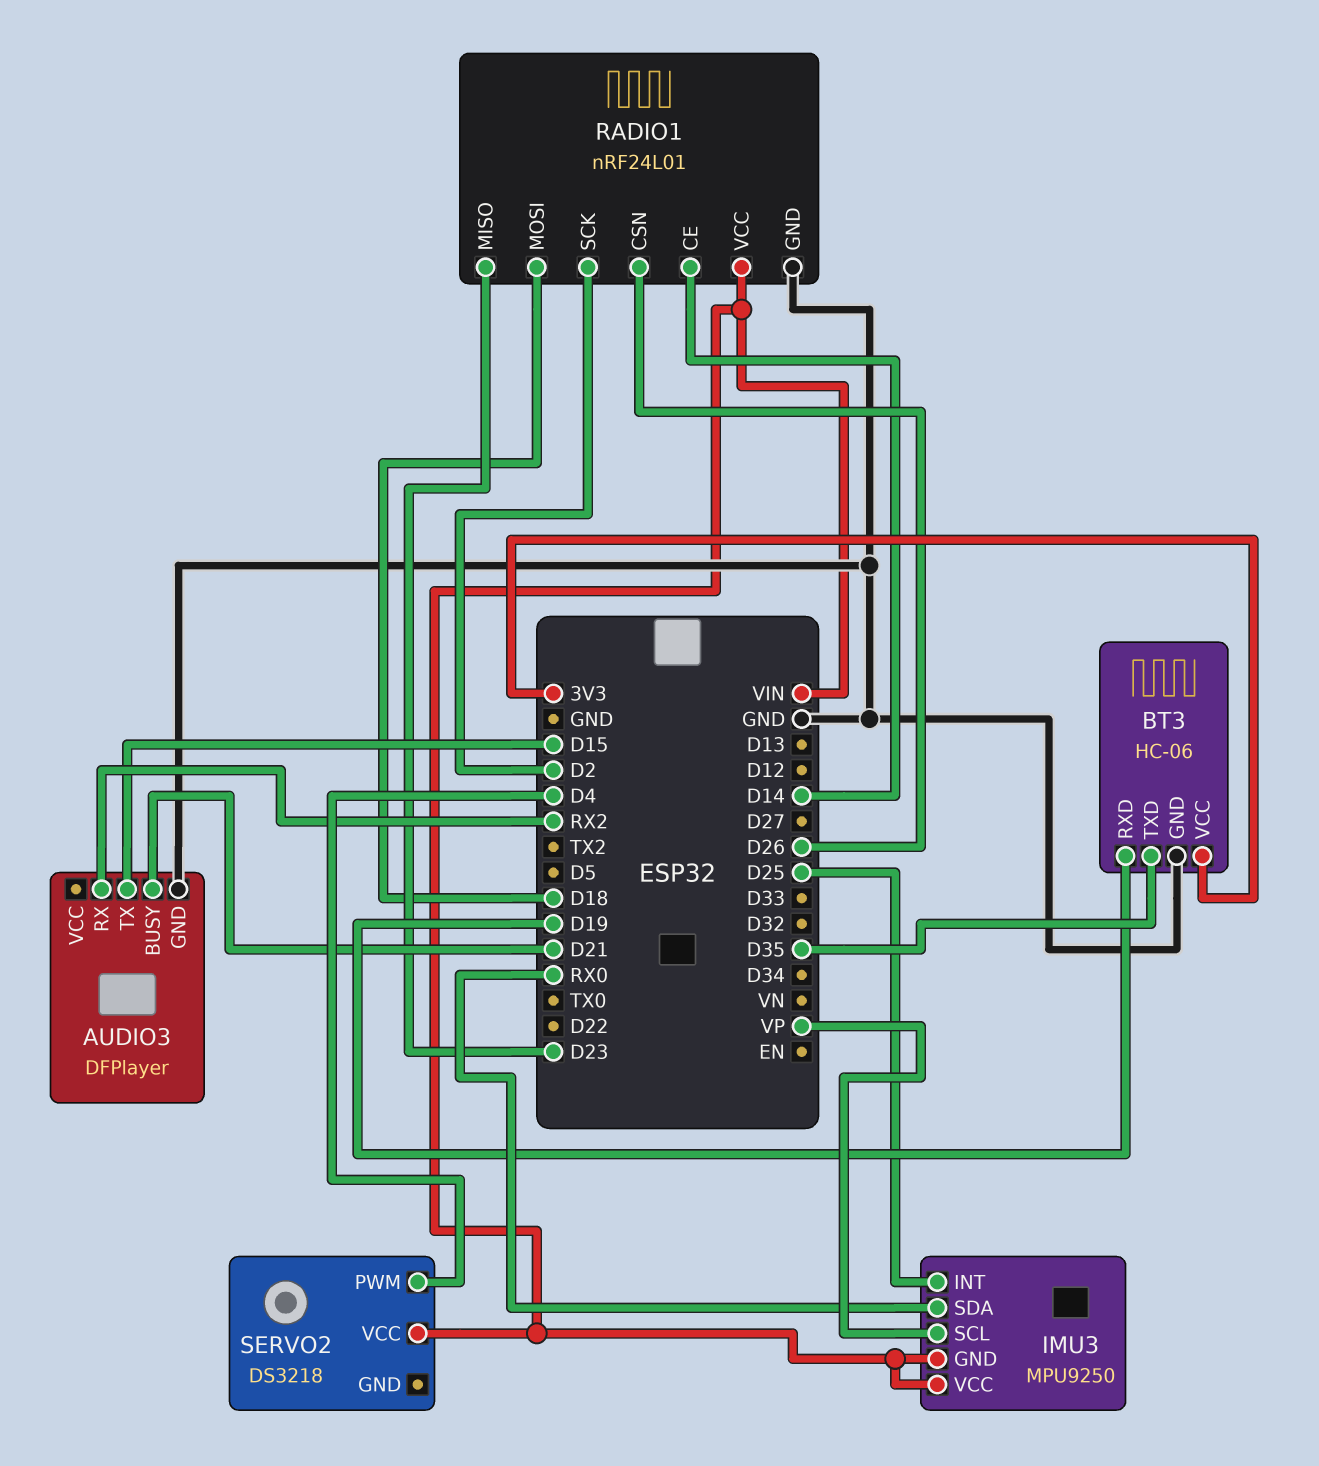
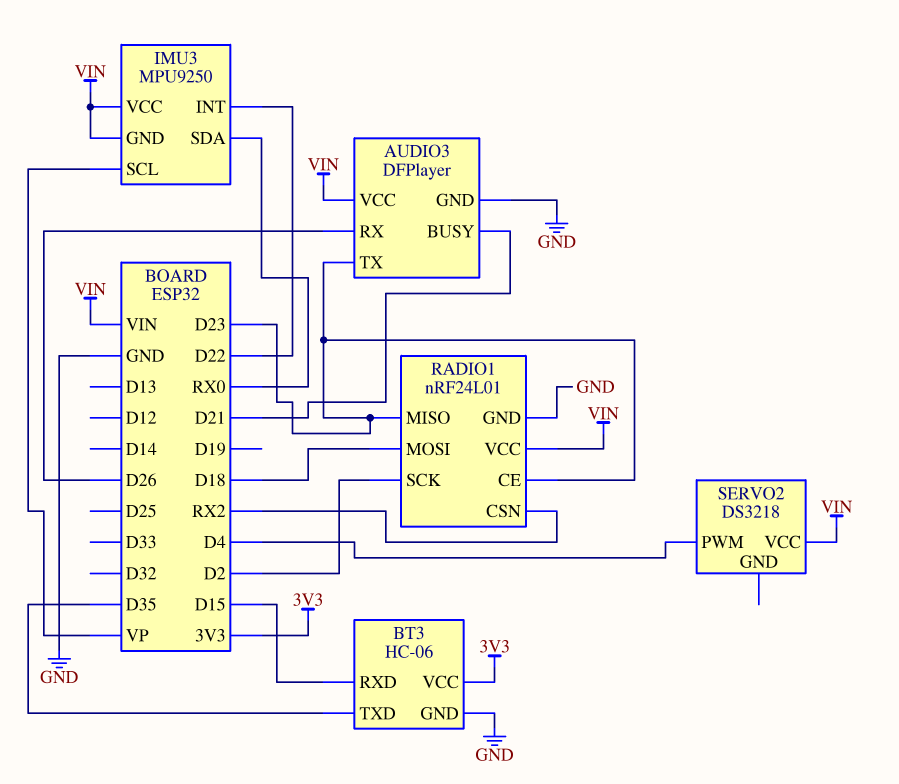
AUDIO3 pin RX: RX2 -> D26
AUDIO3 pin TX: D15 -> D23
AUDIO3 pin VCC: none -> VIN
BT3 pin RXD: D19 -> D15
IMU3 pin INT: D25 -> D22
RADIO1 pin CE: D14 -> D23
RADIO1 pin CSN: D26 -> RX2

